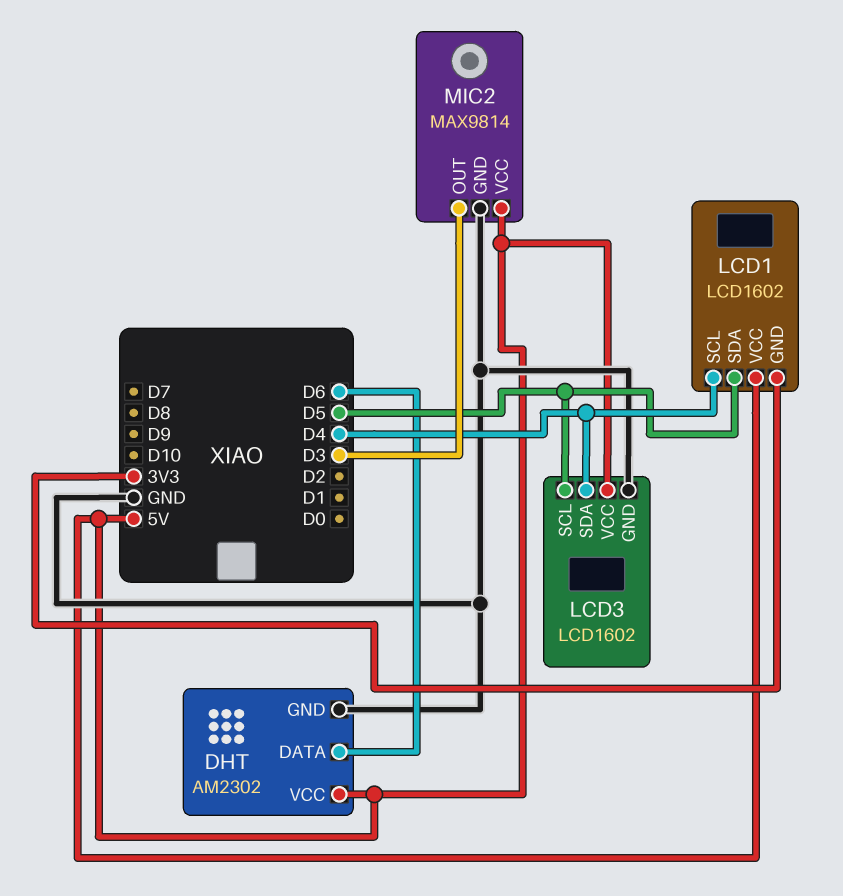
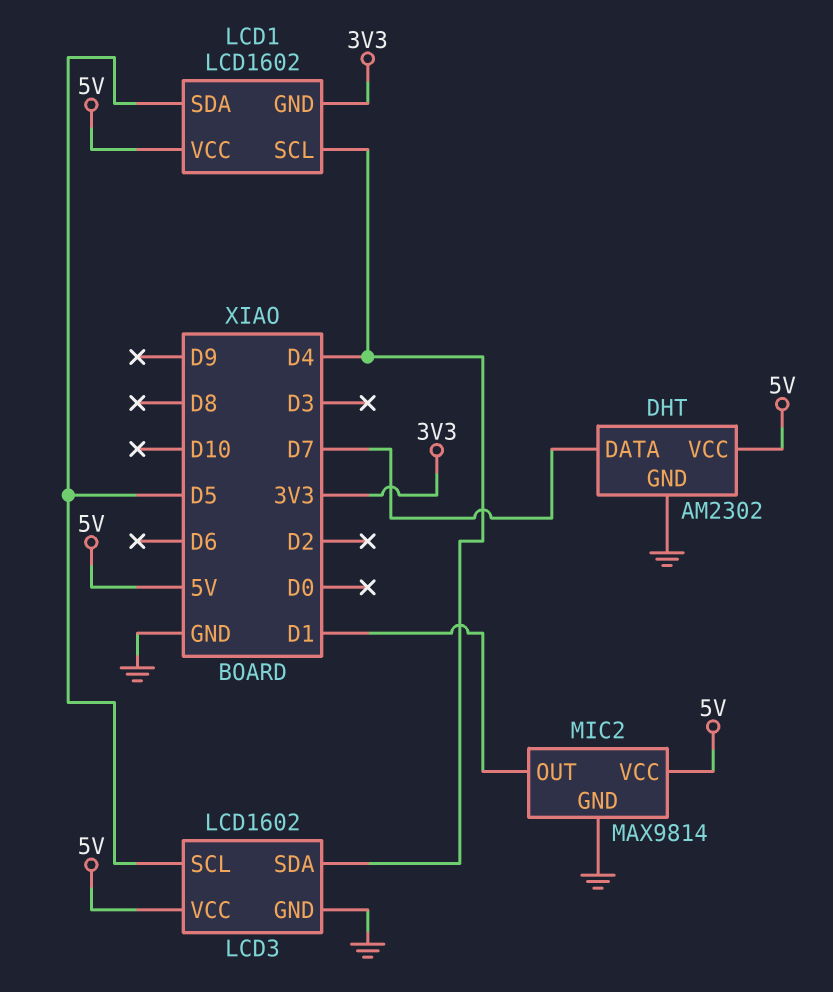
DHT pin DATA: D6 -> D7
MIC2 pin OUT: D3 -> D1

